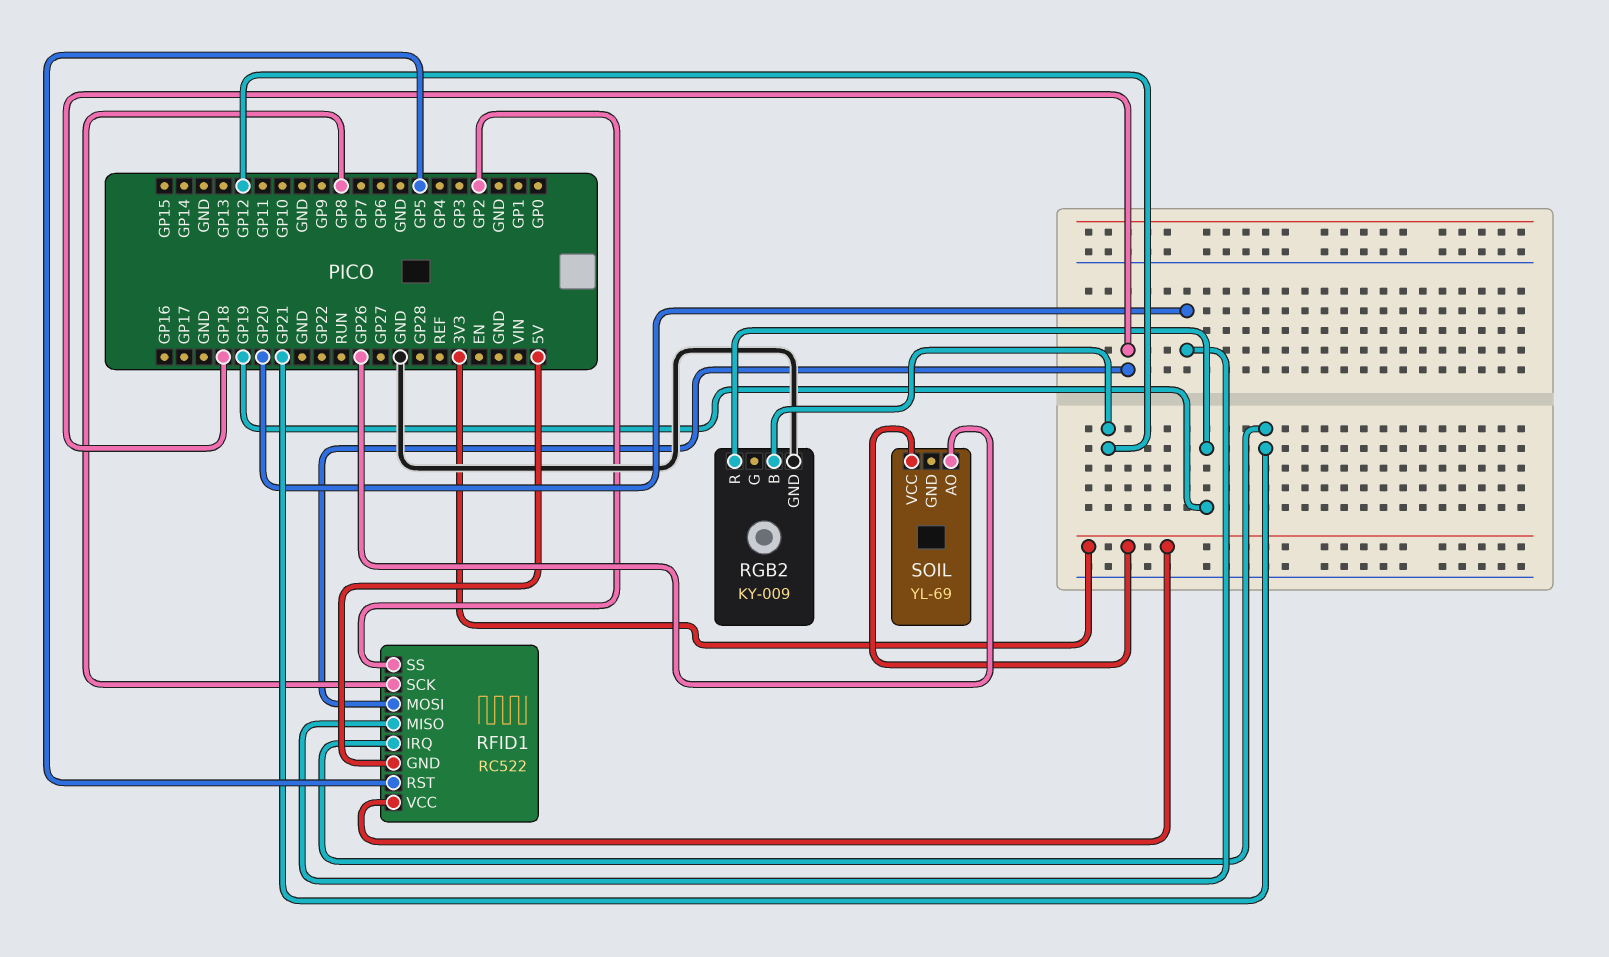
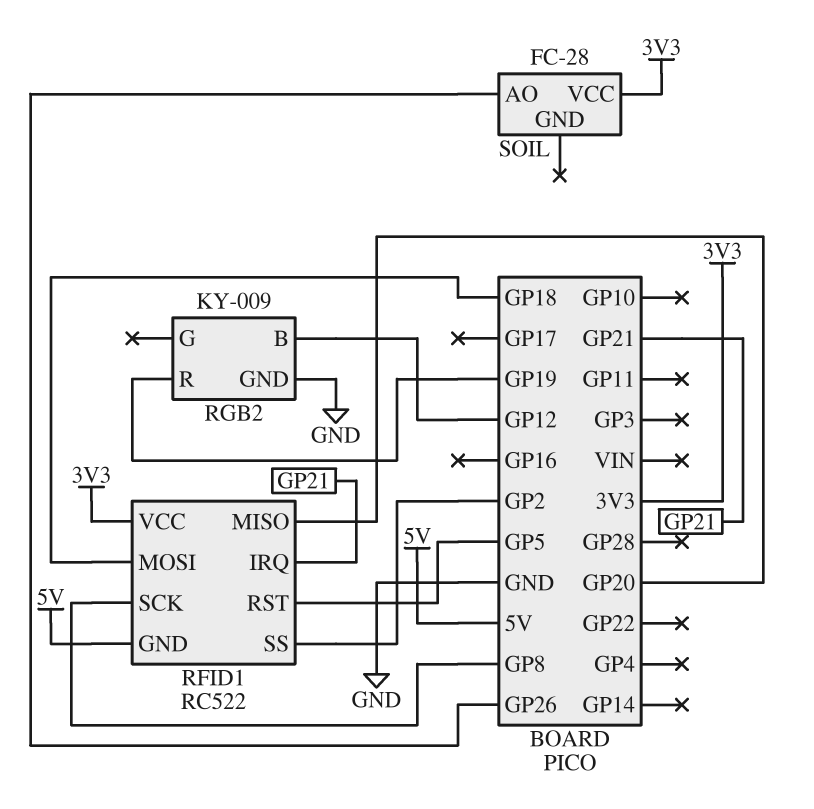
SOIL: YL-69 -> FC-28

